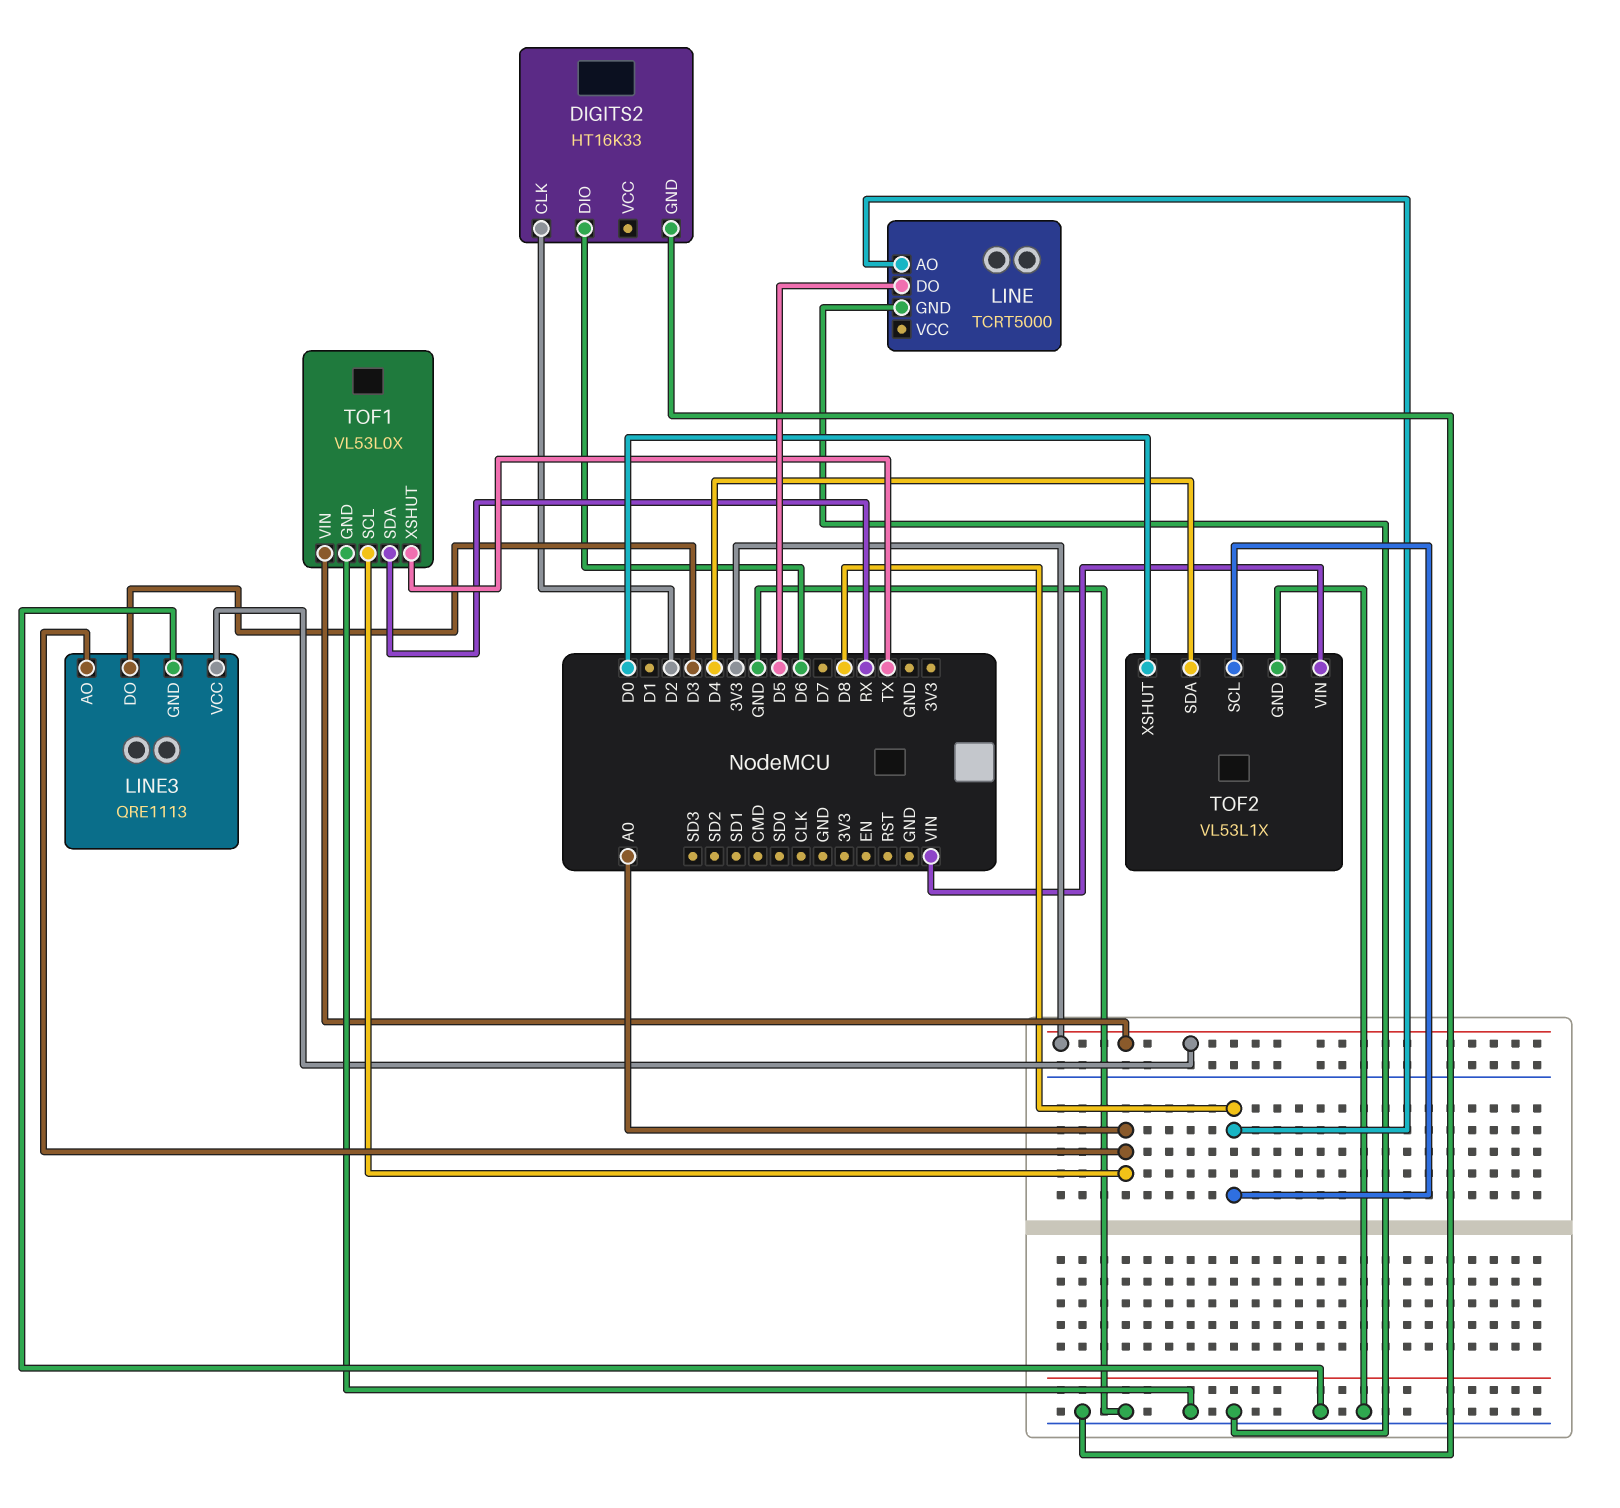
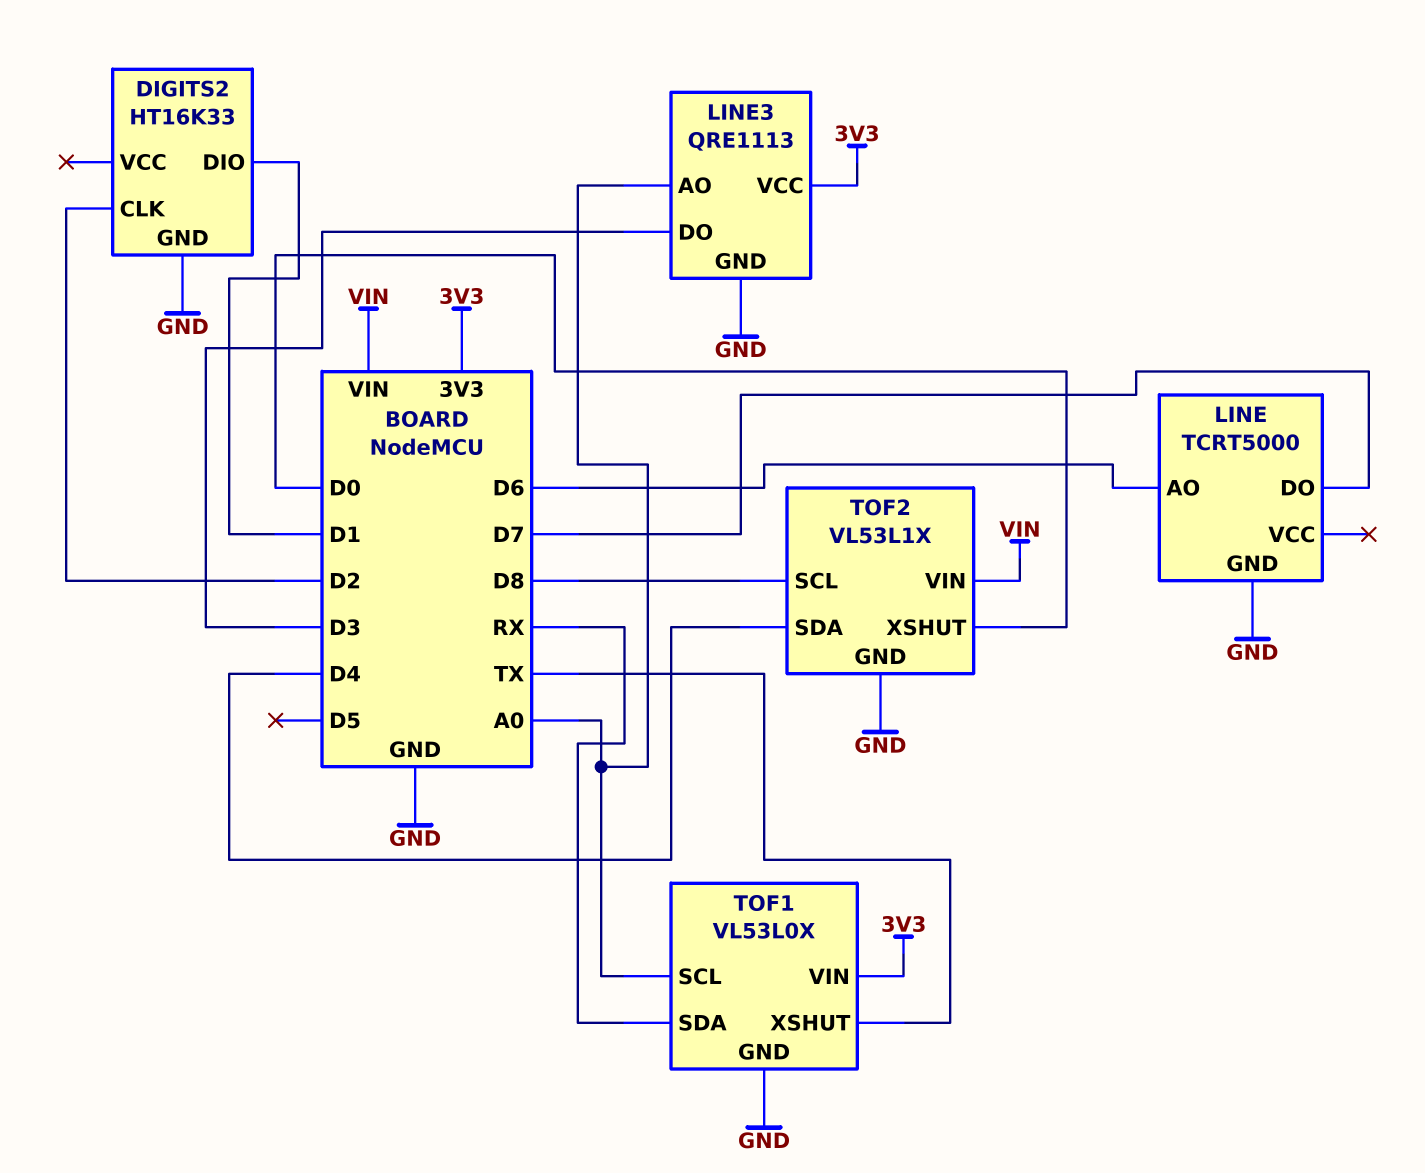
DIGITS2 pin DIO: D6 -> D1
LINE pin AO: D8 -> D6
LINE pin DO: D5 -> D7

